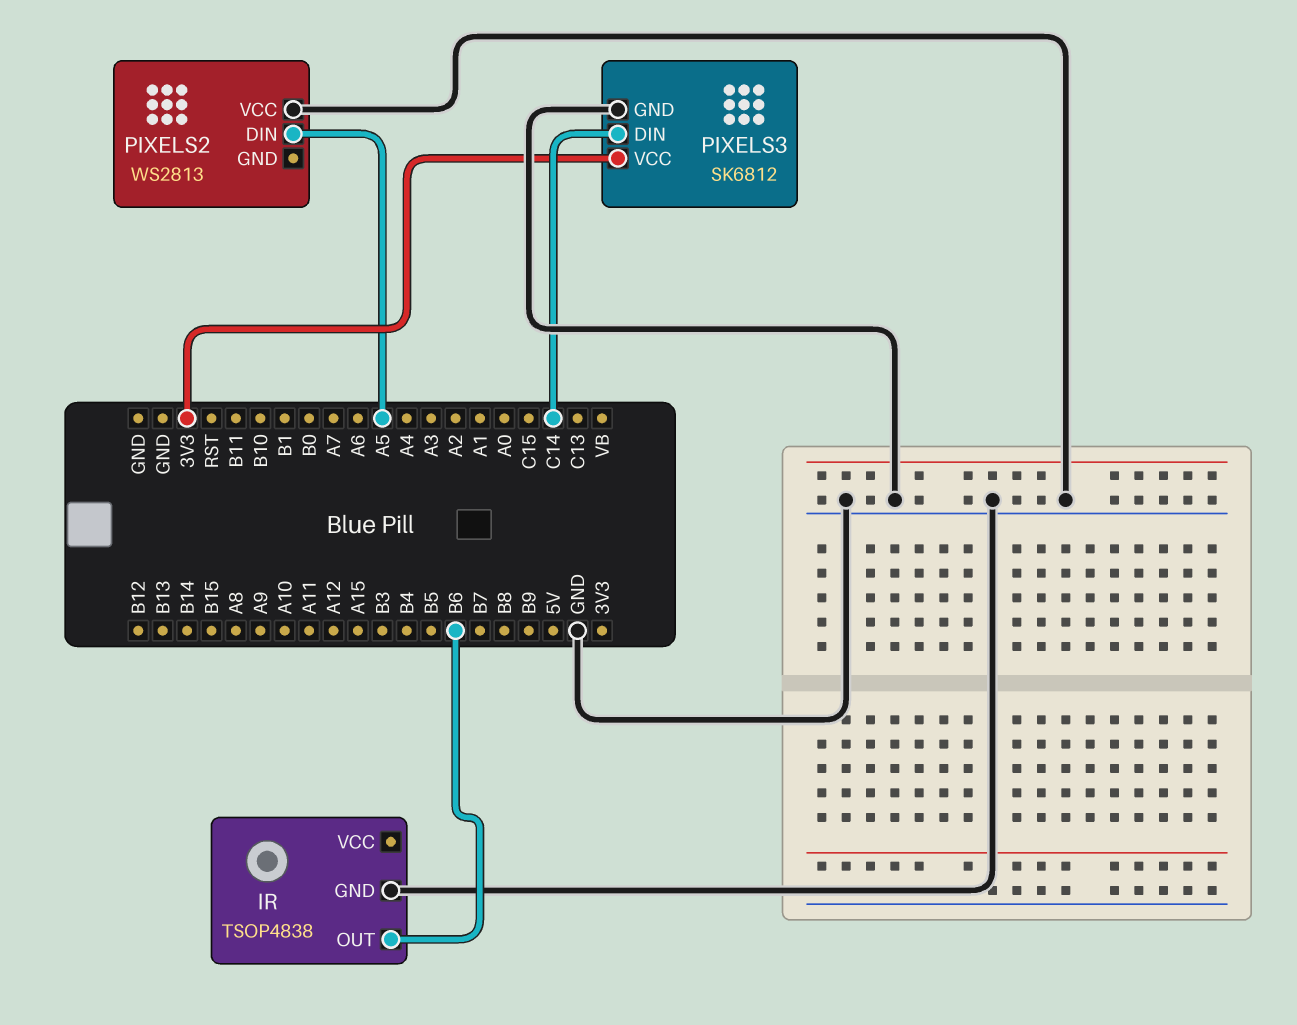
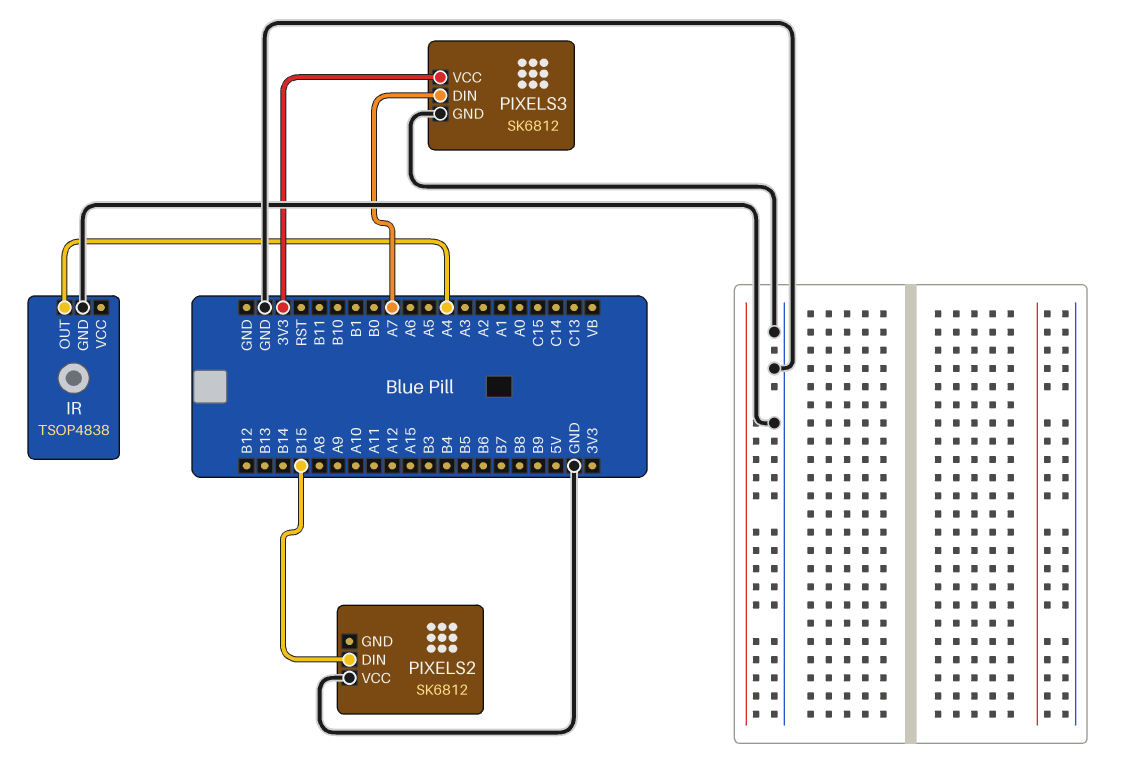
IR pin OUT: B6 -> A4
PIXELS2: WS2813 -> SK6812
PIXELS2 pin DIN: A5 -> B15
PIXELS3 pin DIN: C14 -> A7

